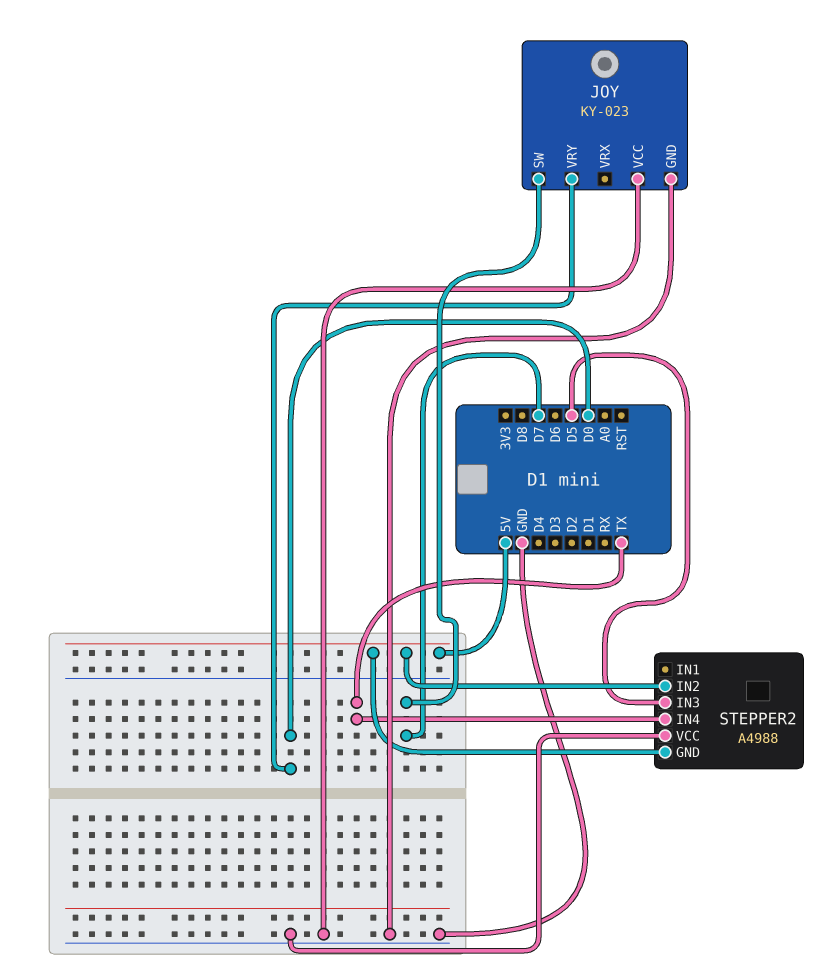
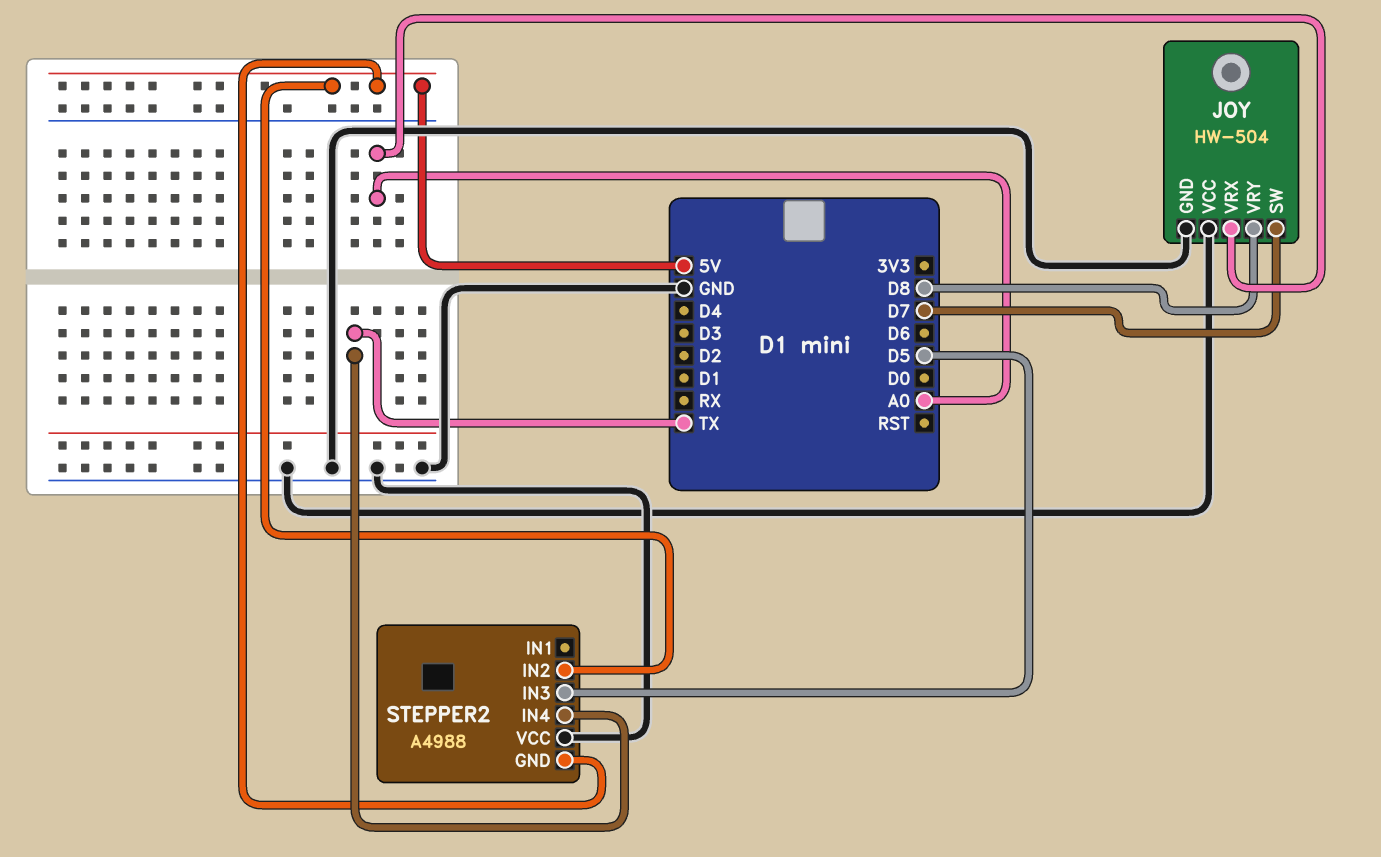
JOY: KY-023 -> HW-504
JOY pin VRX: none -> A0
JOY pin VRY: D0 -> D8

